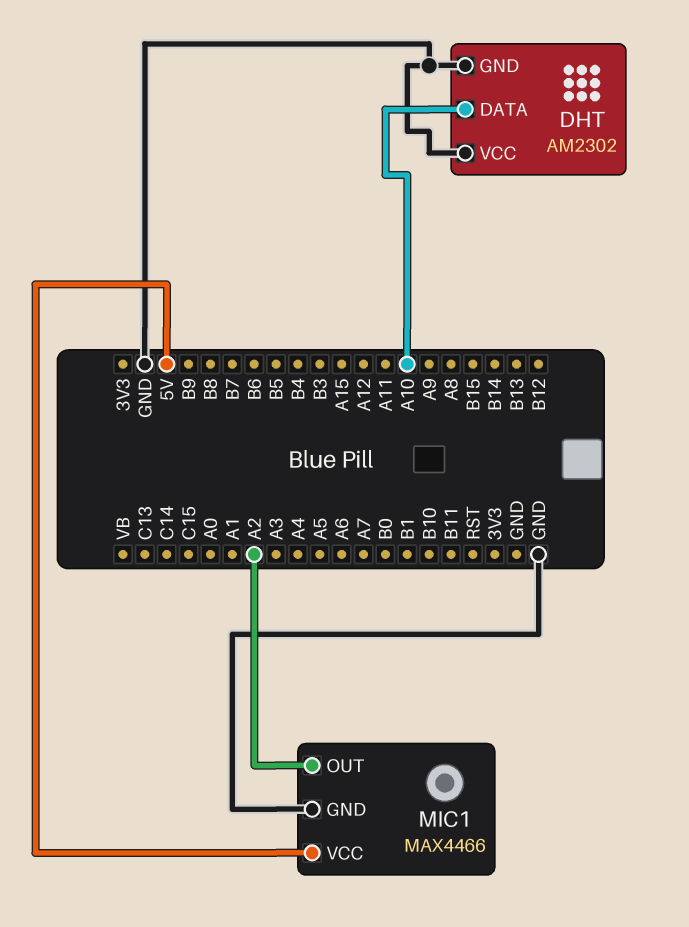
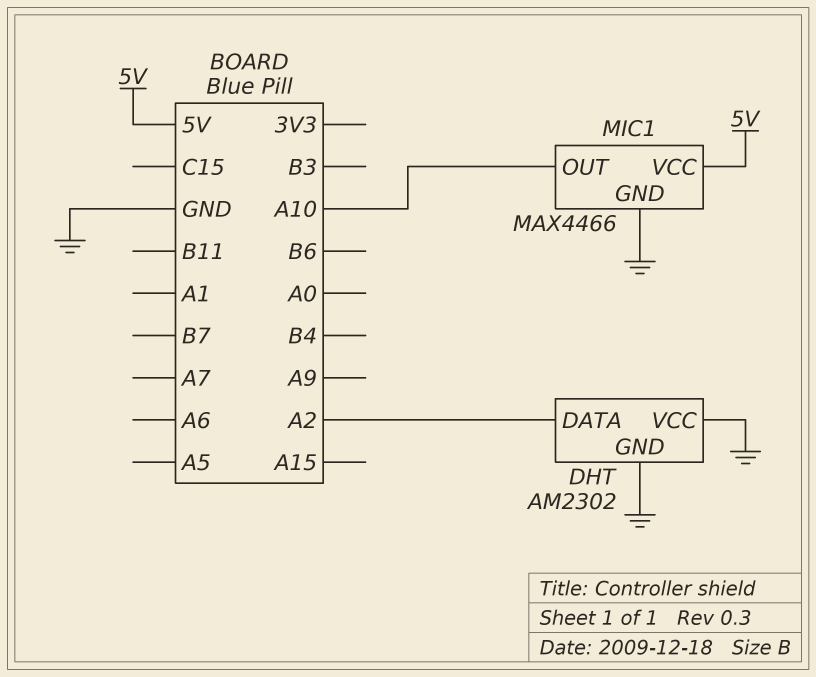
DHT pin DATA: A10 -> A2
MIC1 pin OUT: A2 -> A10

